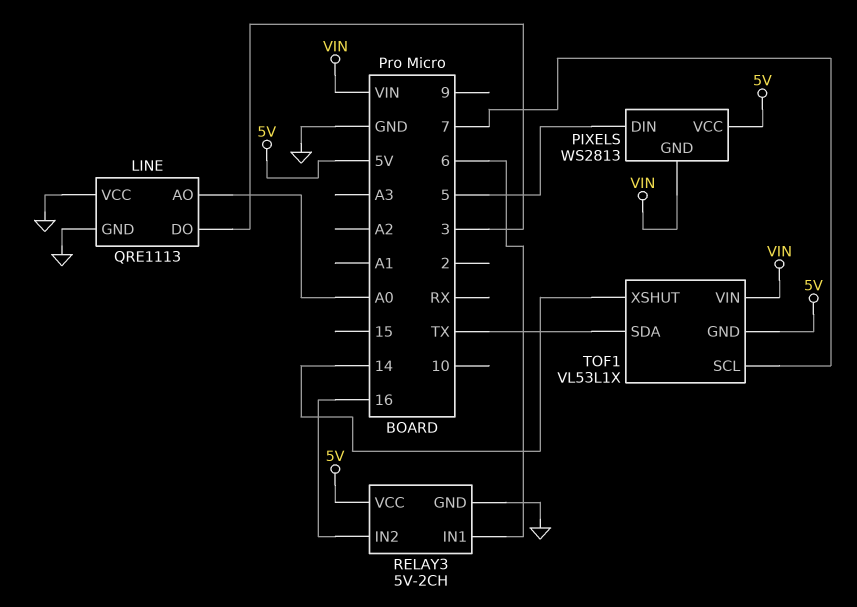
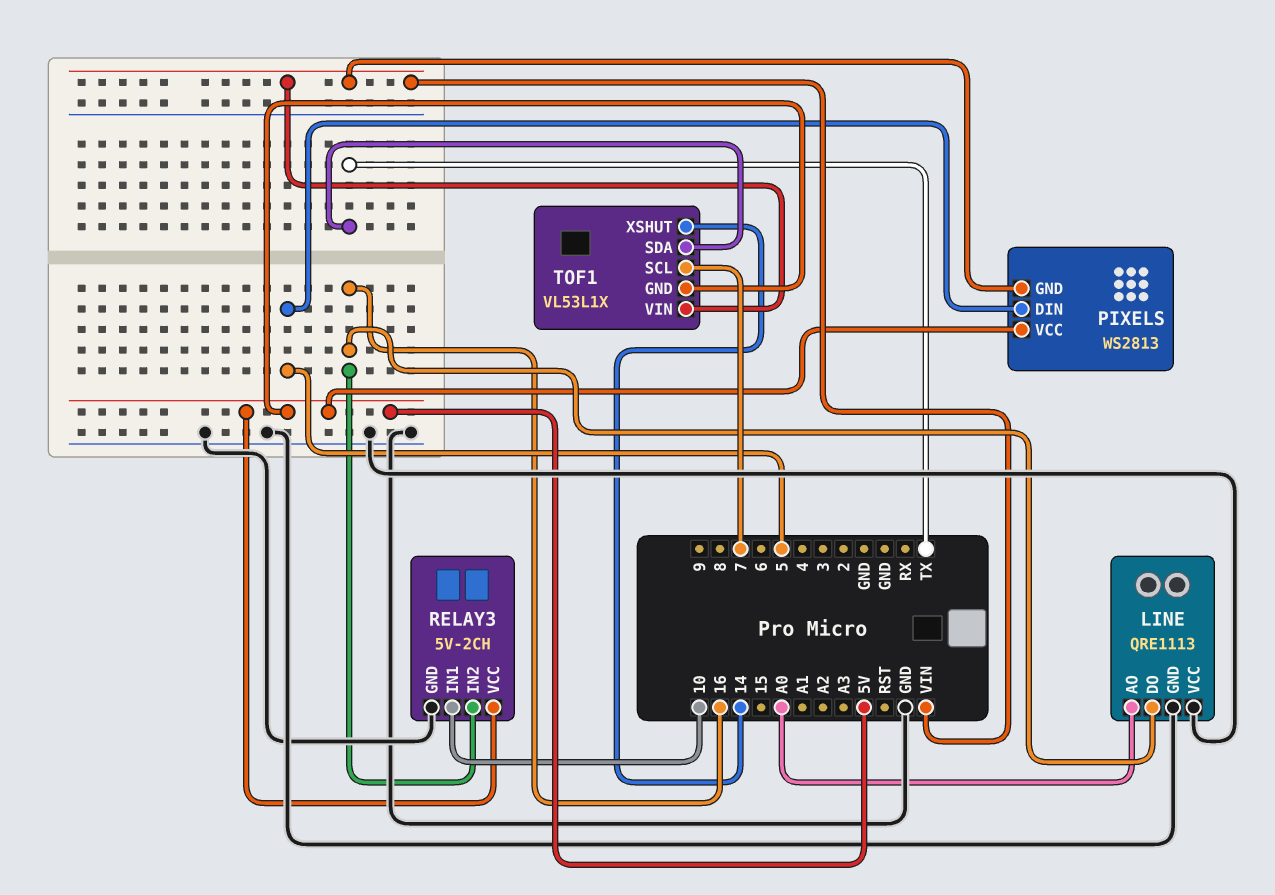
LINE pin DO: 3 -> 16
RELAY3 pin IN1: 6 -> 10

